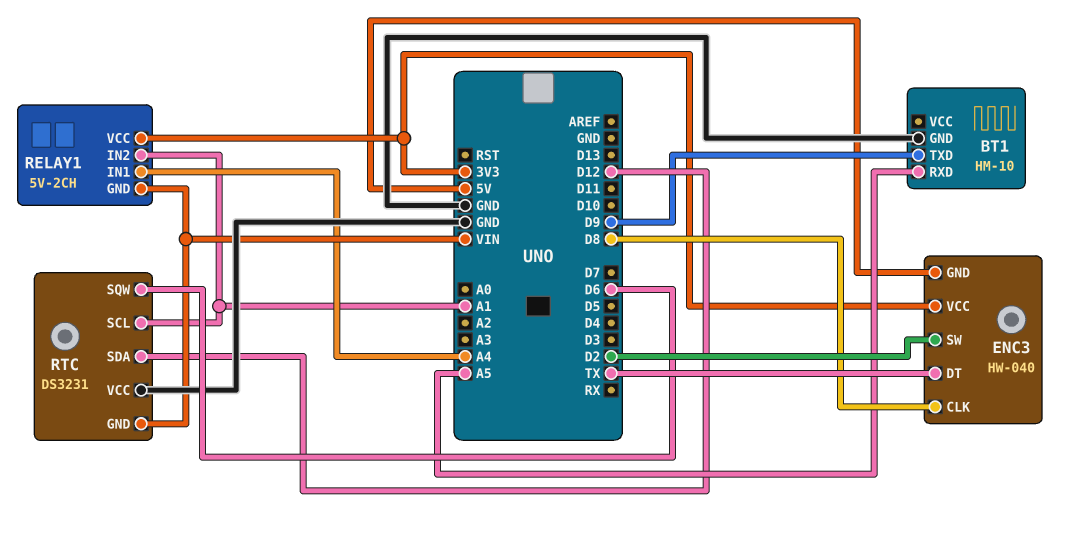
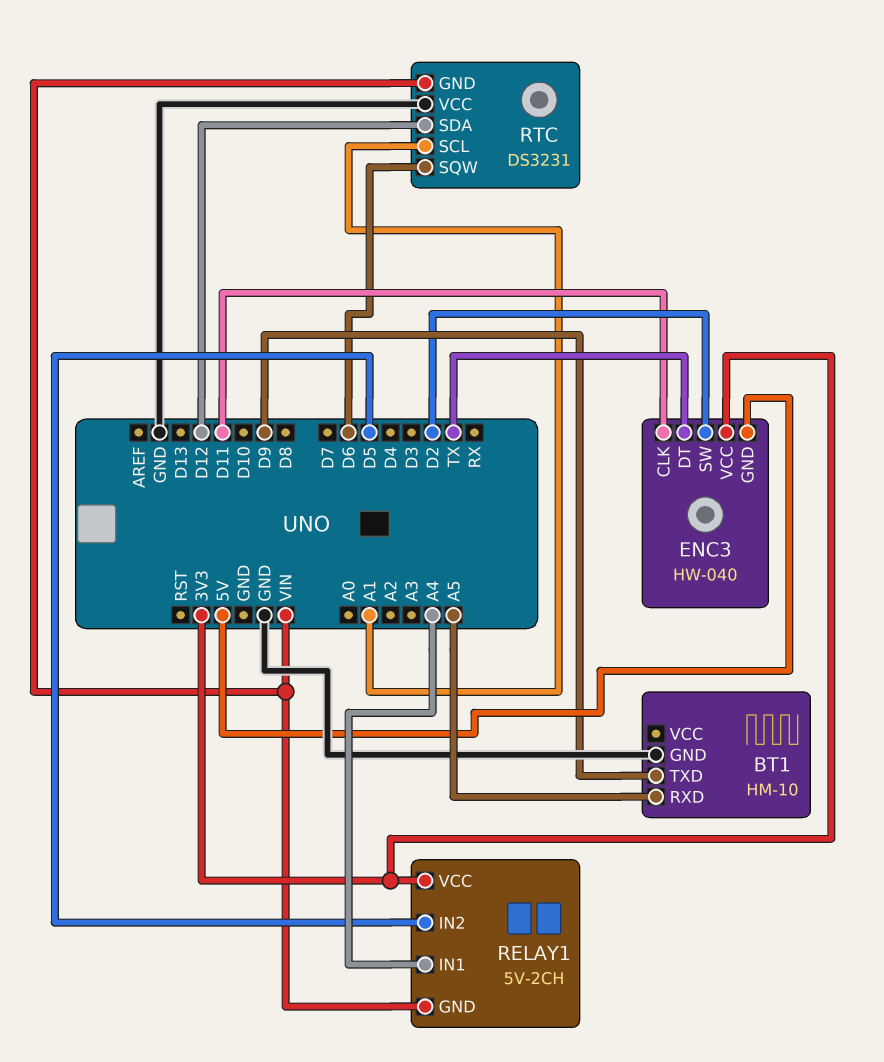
ENC3 pin CLK: D8 -> D11
RELAY1 pin IN2: A1 -> D5

